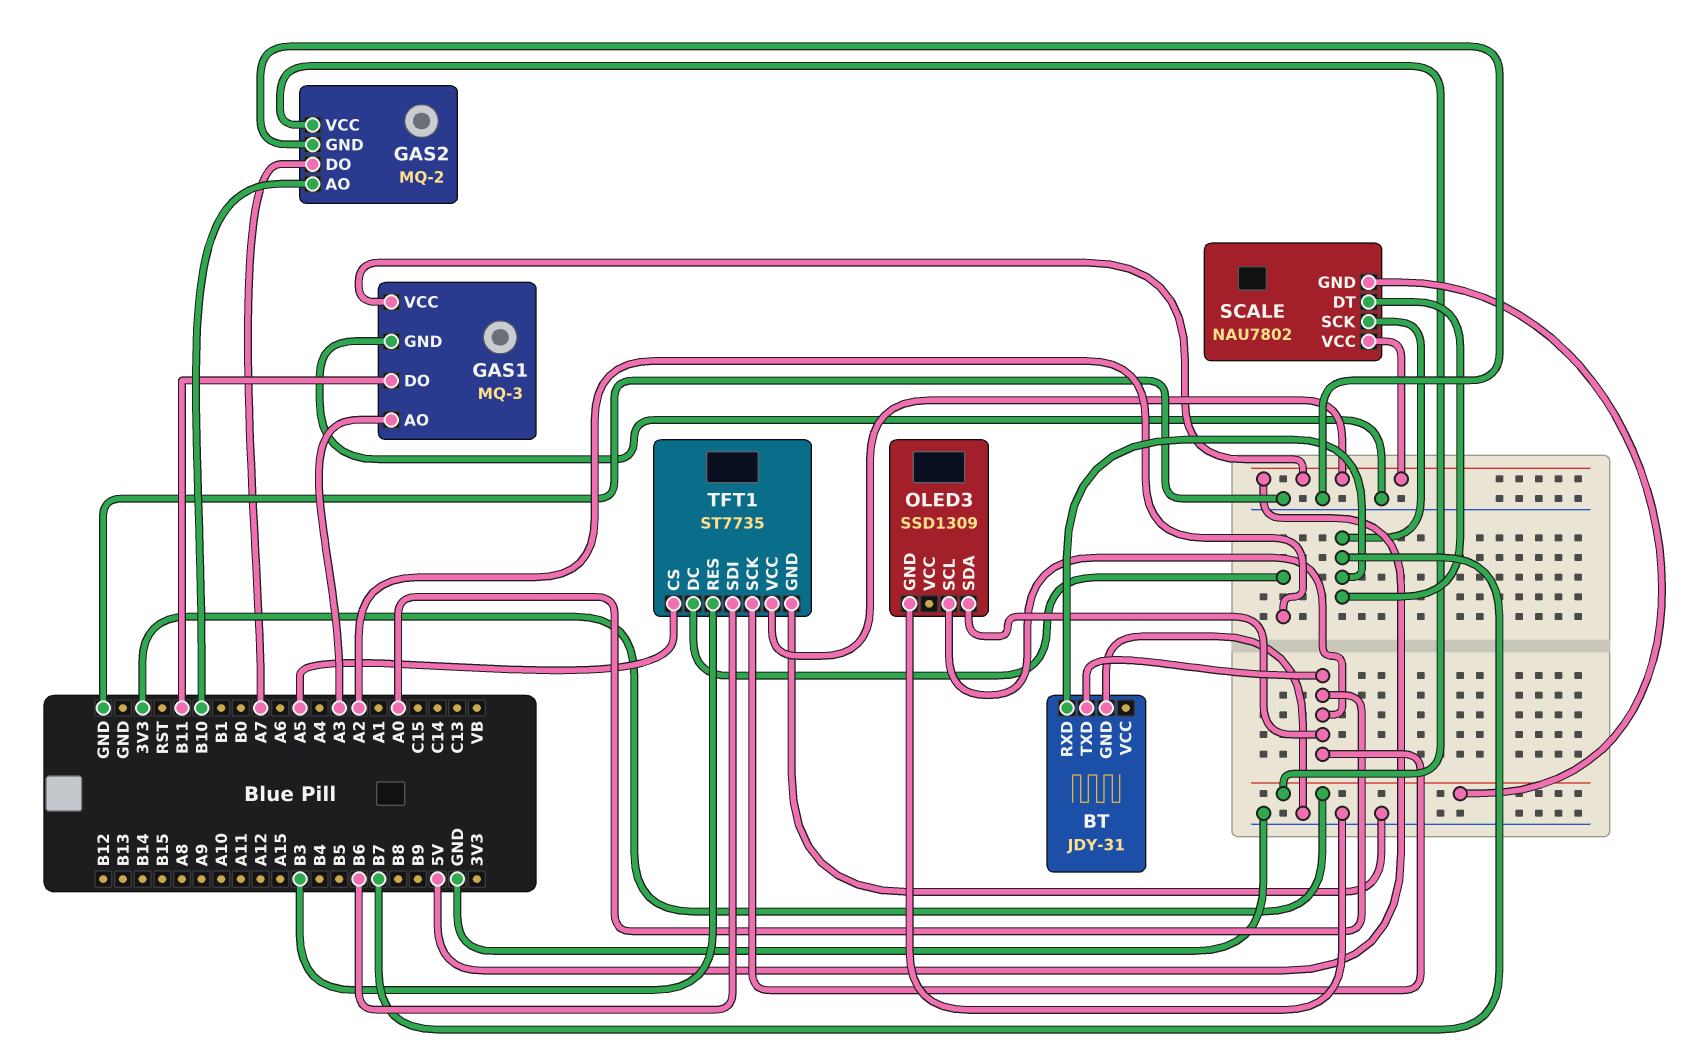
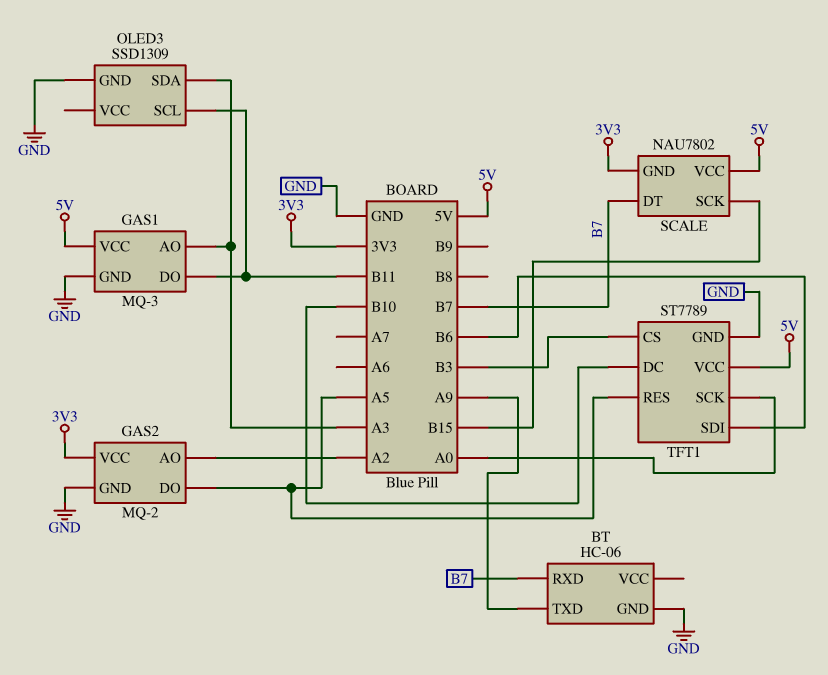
BT: JDY-31 -> HC-06
BT pin TXD: A0 -> A9
GAS2 pin AO: B10 -> A2
GAS2 pin DO: A7 -> A5
OLED3 pin SCL: A0 -> B11
OLED3 pin SDA: A0 -> A3
SCALE pin SCK: B7 -> B15
TFT1: ST7735 -> ST7789
TFT1 pin CS: A5 -> B3
TFT1 pin DC: A2 -> B10
TFT1 pin RES: B3 -> A5

